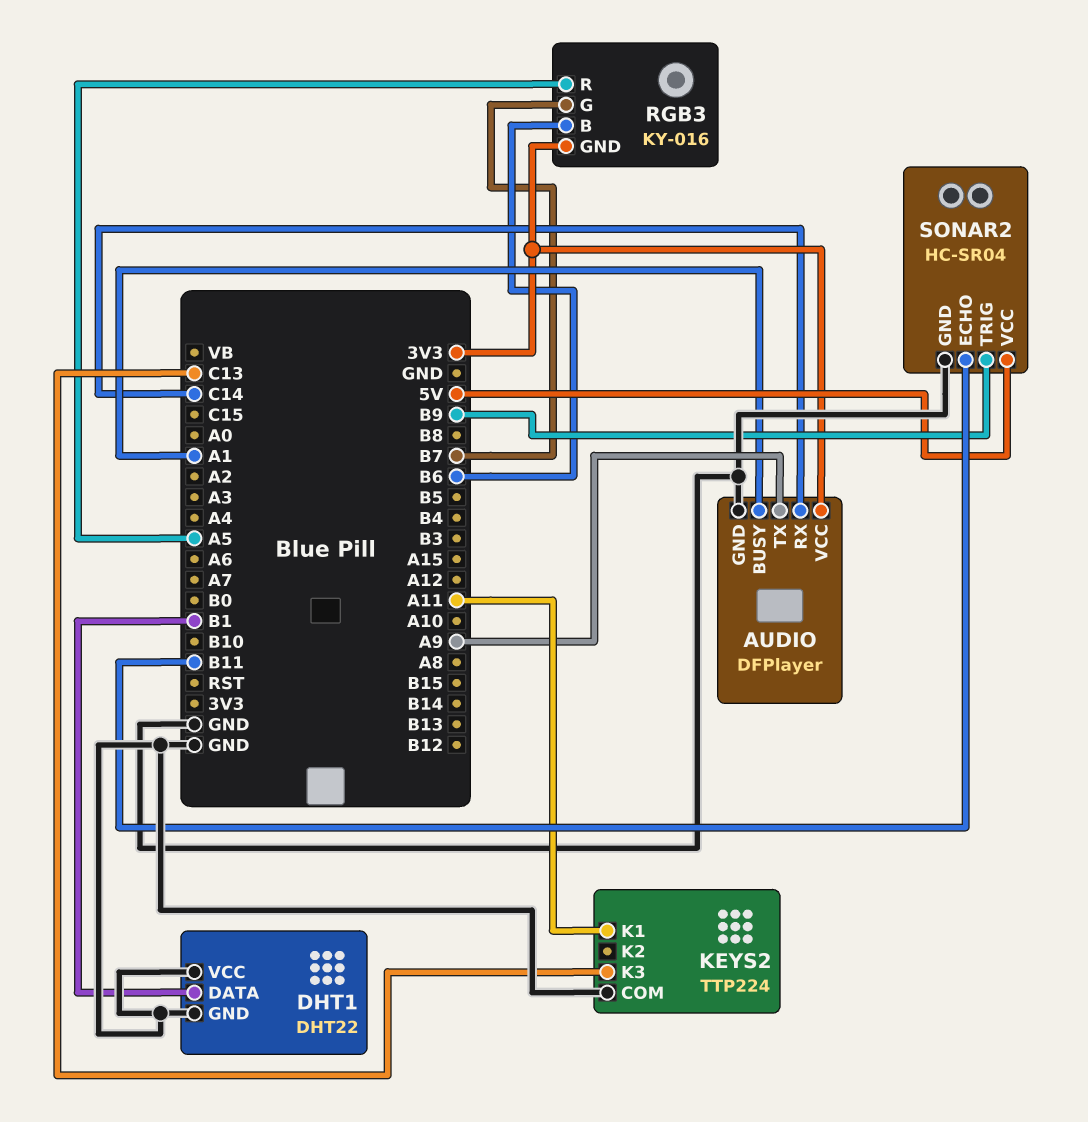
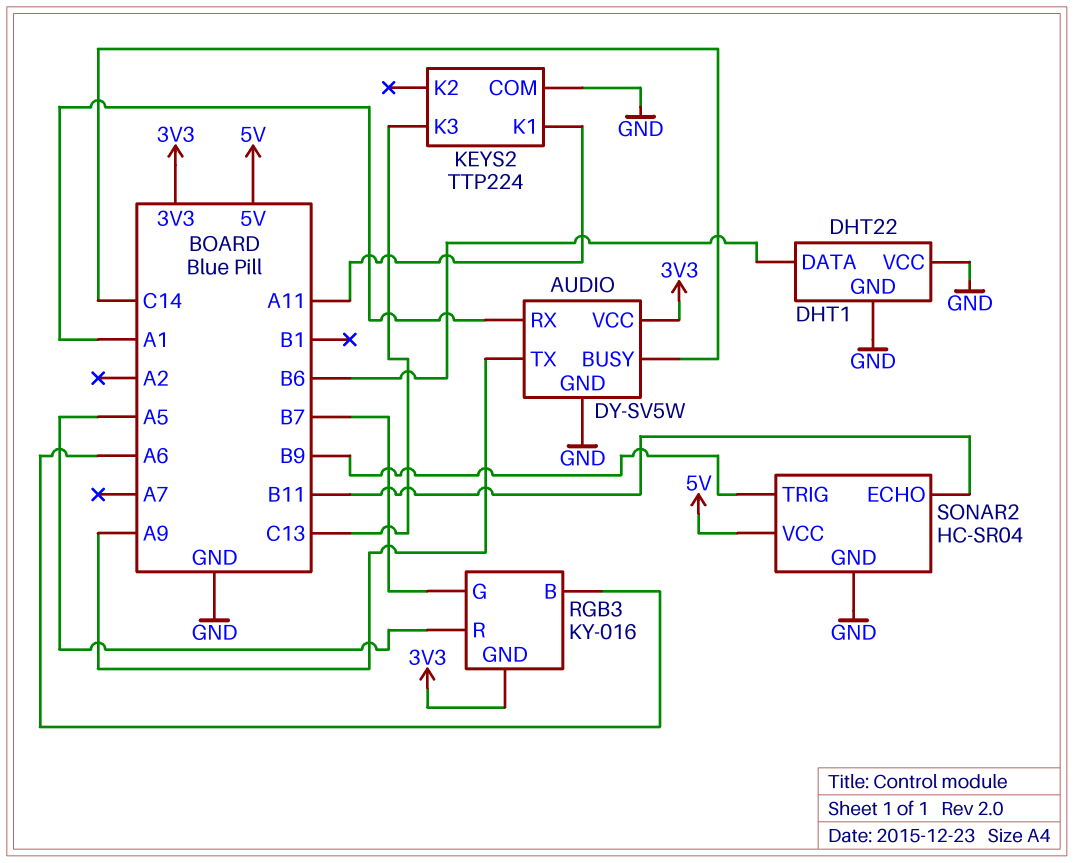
AUDIO: DFPlayer -> DY-SV5W
AUDIO pin BUSY: A1 -> C14
AUDIO pin RX: C14 -> A1
DHT1 pin DATA: B1 -> B6
RGB3 pin B: B6 -> A6

